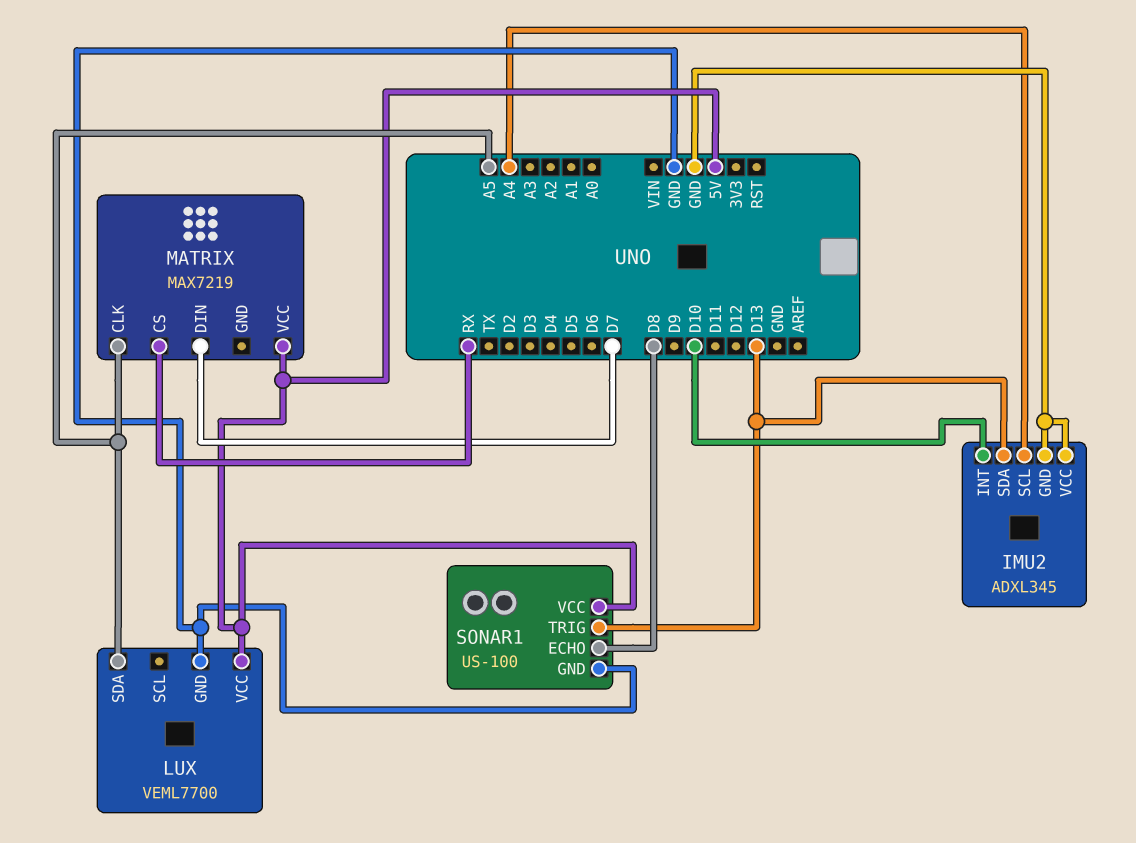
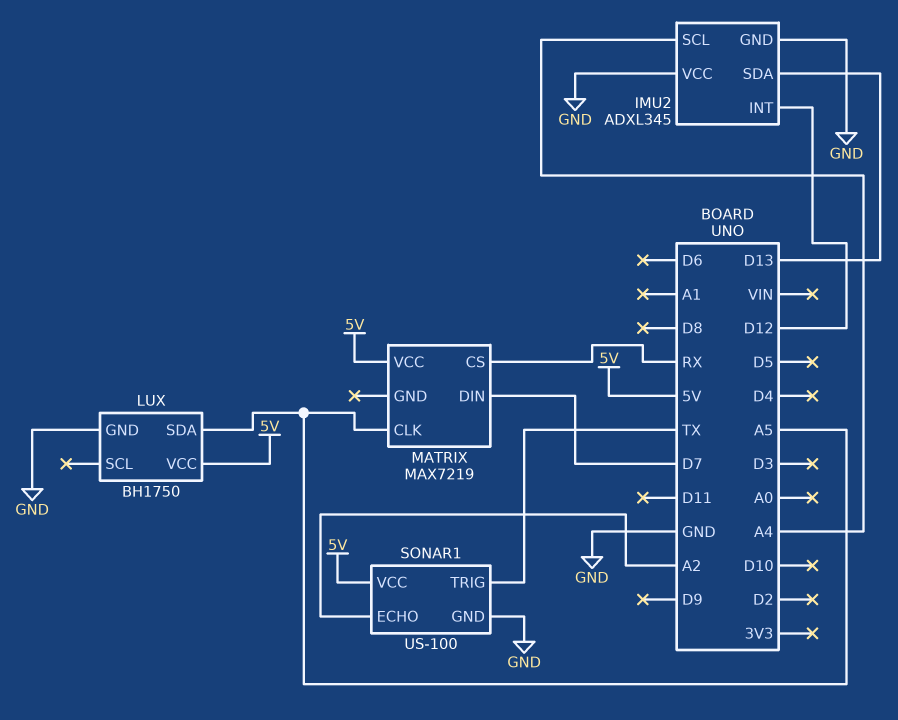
IMU2 pin INT: D10 -> D12
LUX: VEML7700 -> BH1750
SONAR1 pin ECHO: D8 -> A2
SONAR1 pin TRIG: D13 -> TX

